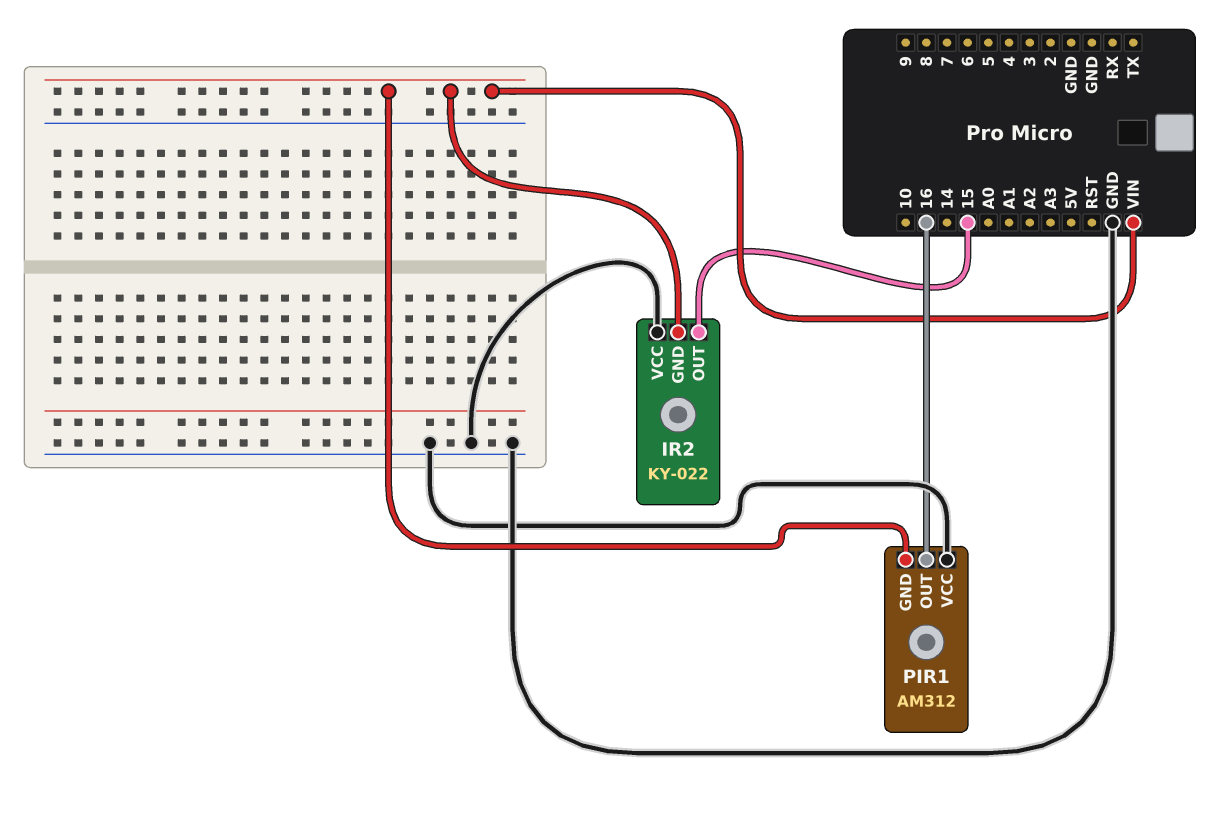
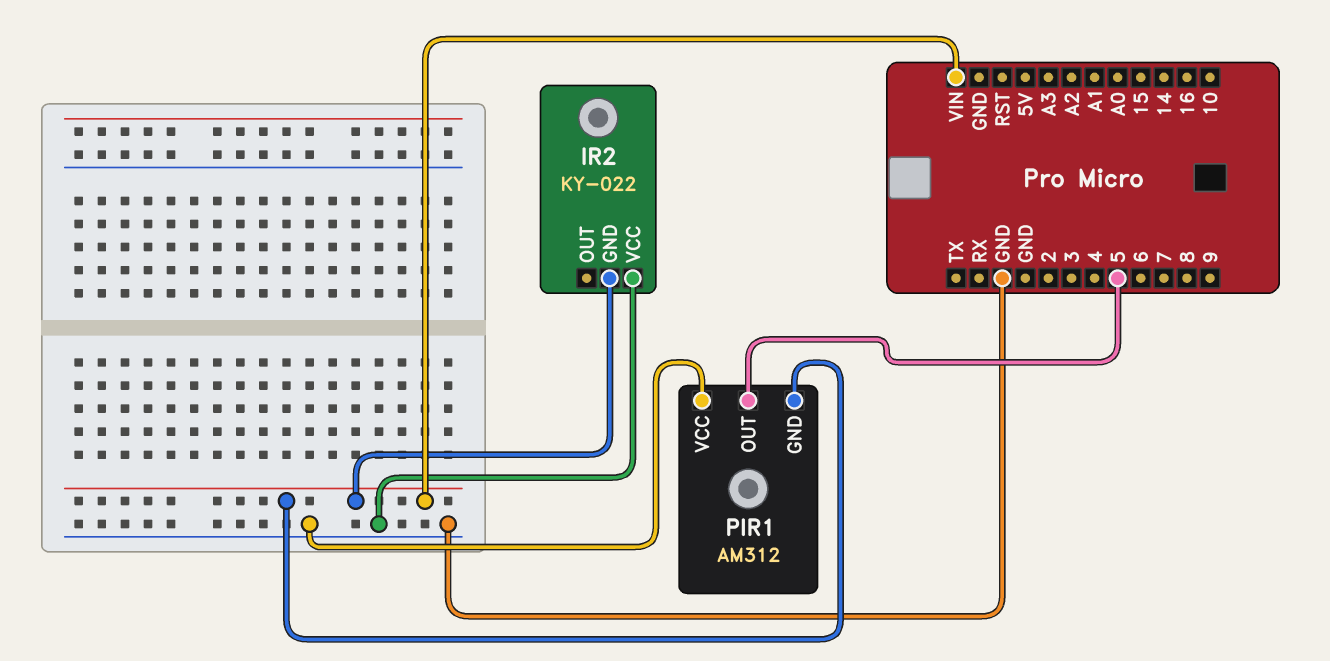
IR2 pin OUT: 15 -> none
PIR1 pin OUT: 16 -> 5

